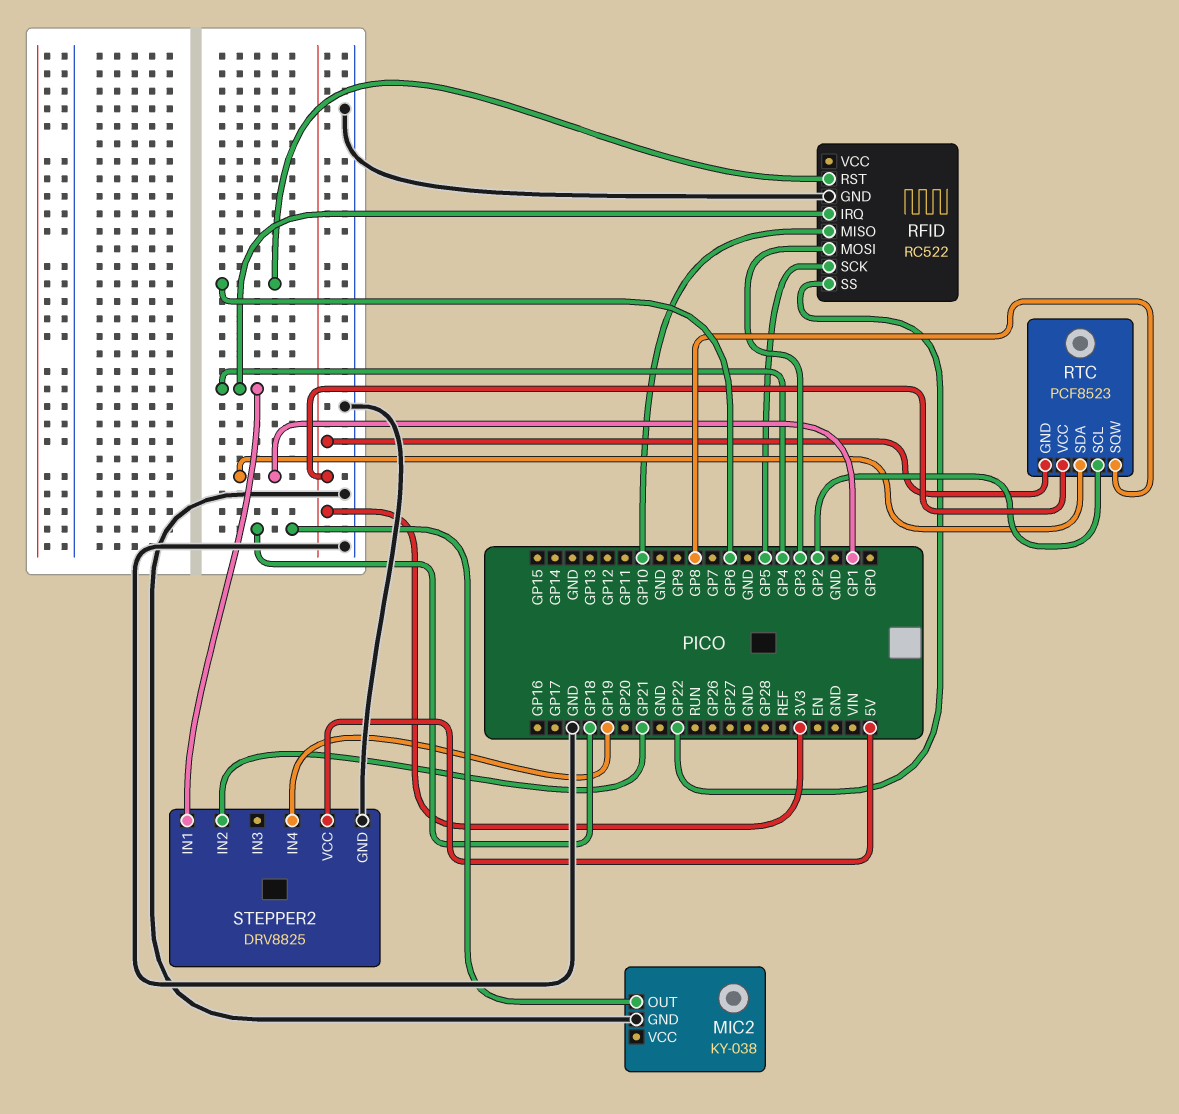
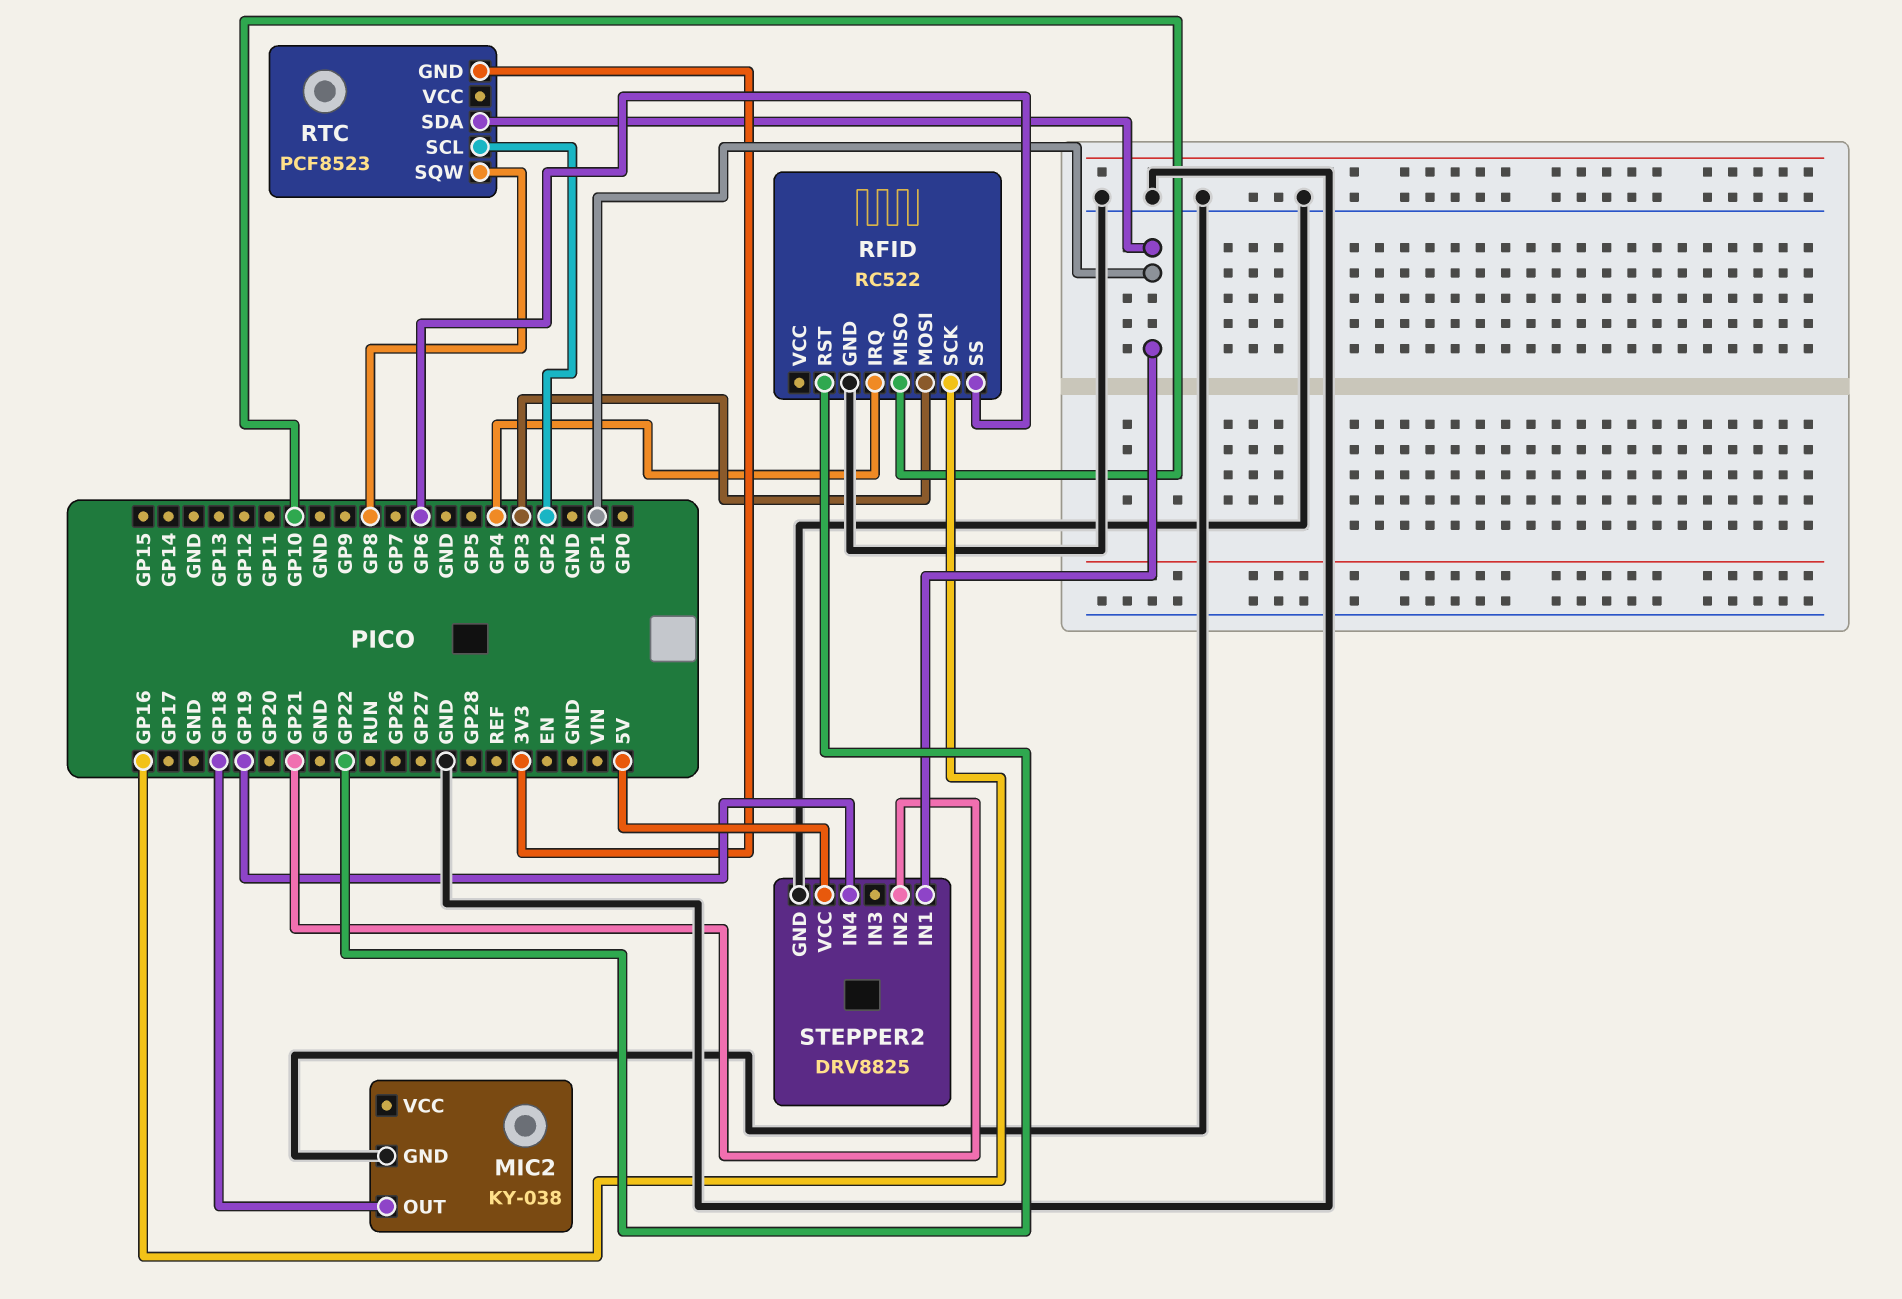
RFID pin RST: GP6 -> GP22
RFID pin SCK: GP5 -> GP16
RFID pin SS: GP22 -> GP6
RTC pin VCC: 3V3 -> none
STEPPER2 pin IN1: GP4 -> GP1

